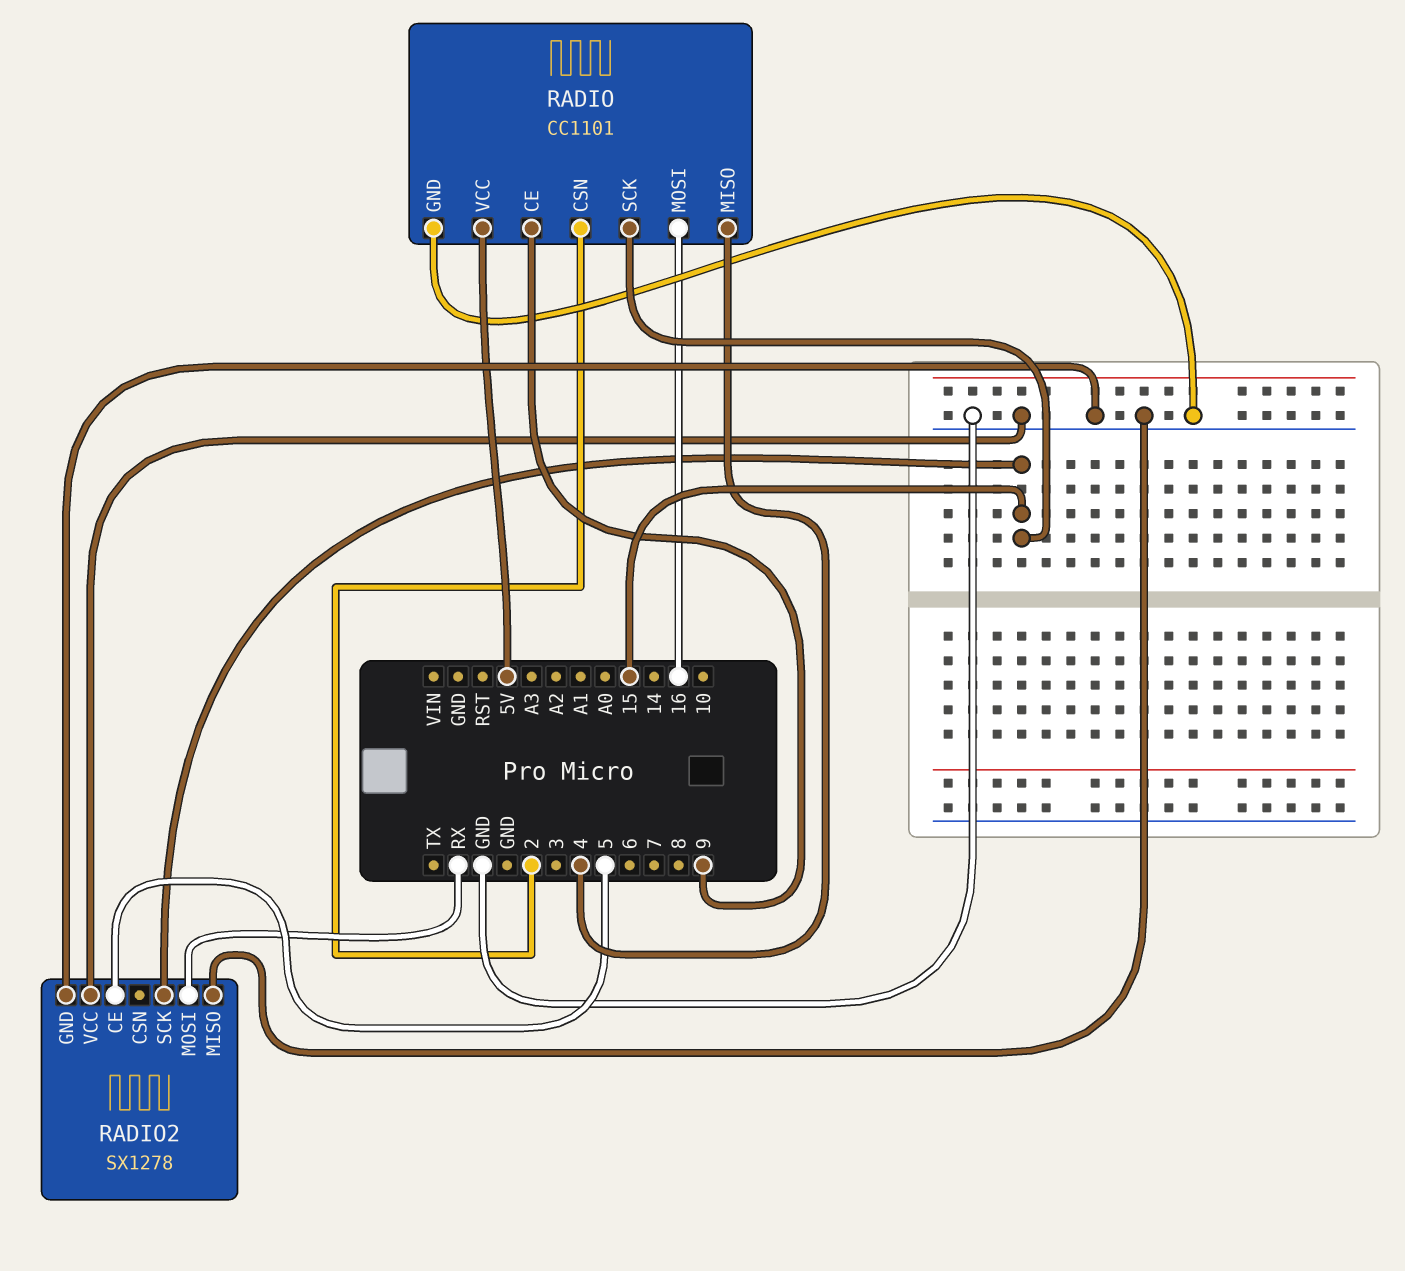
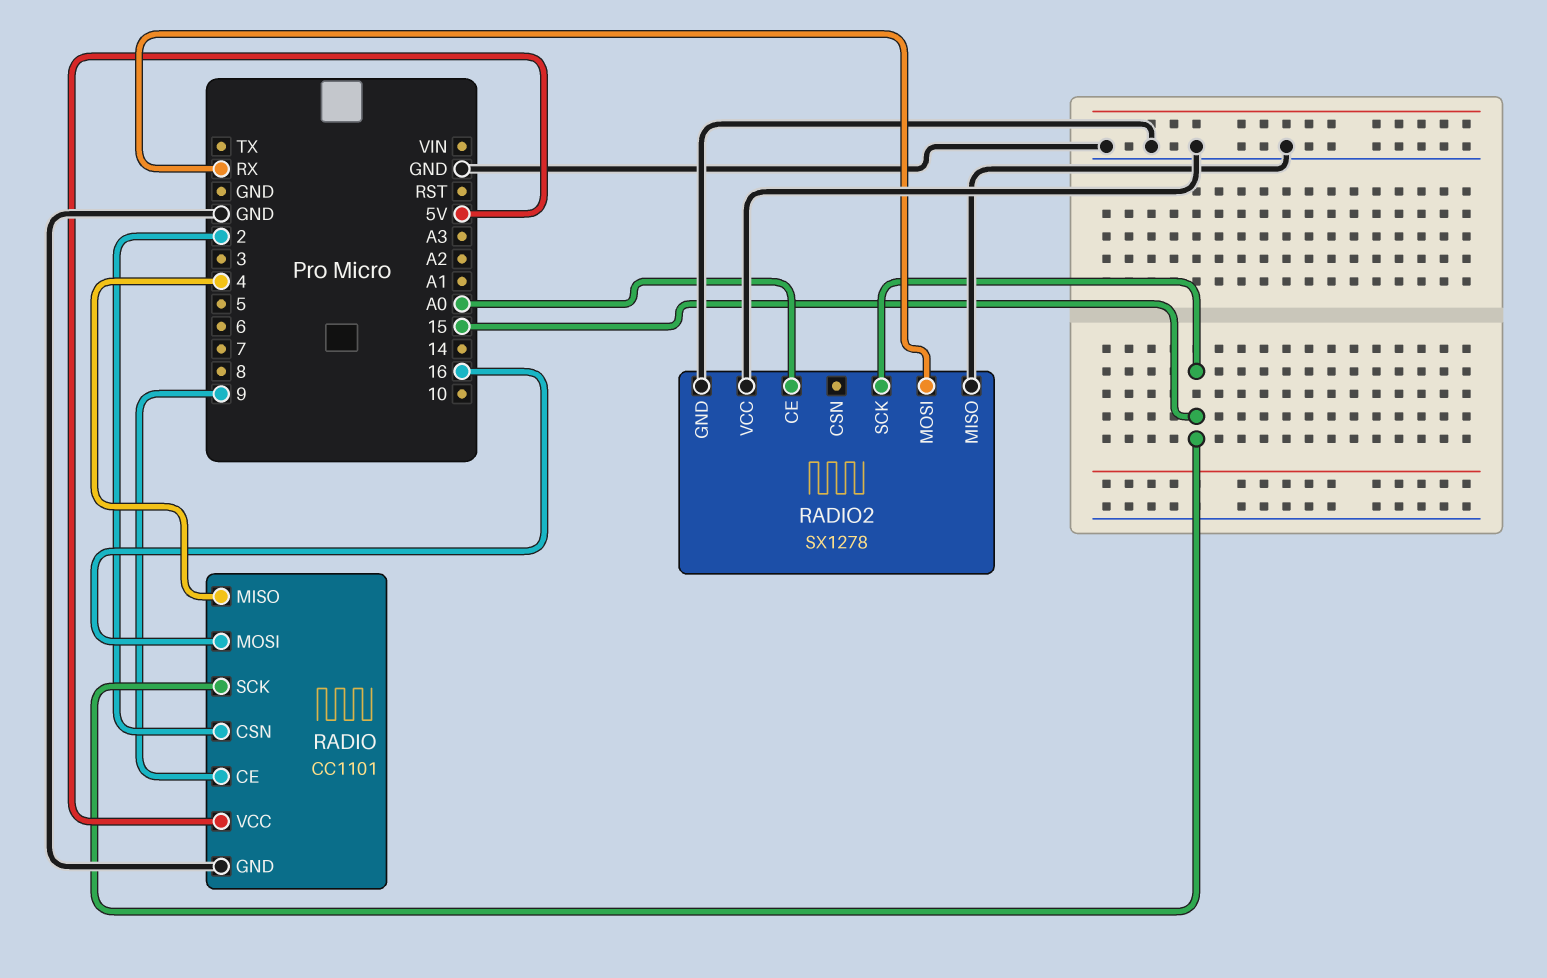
RADIO2 pin CE: 5 -> A0

